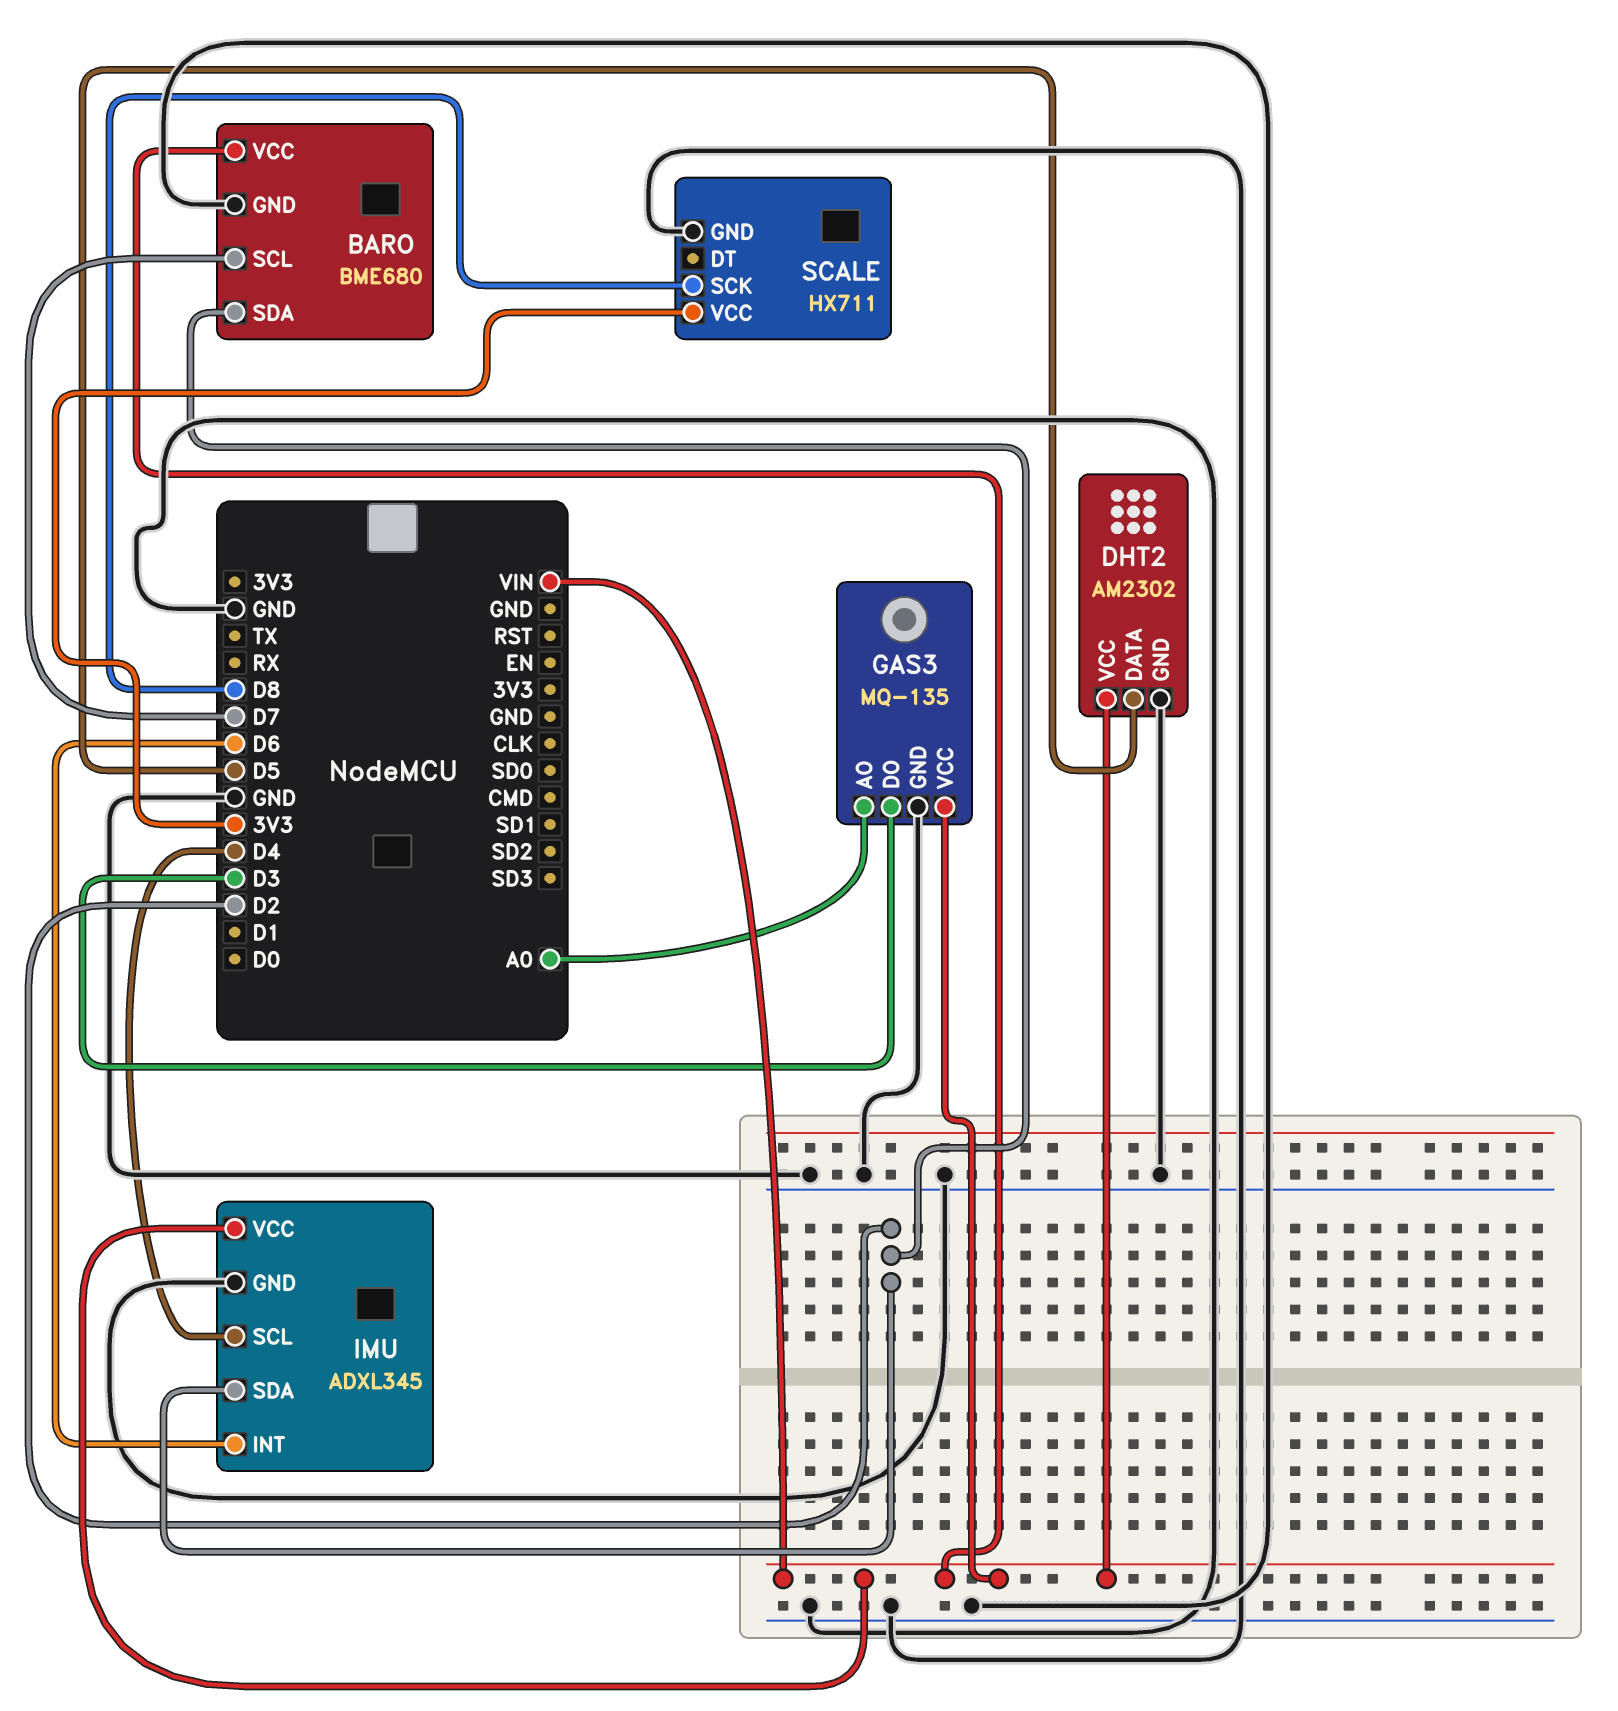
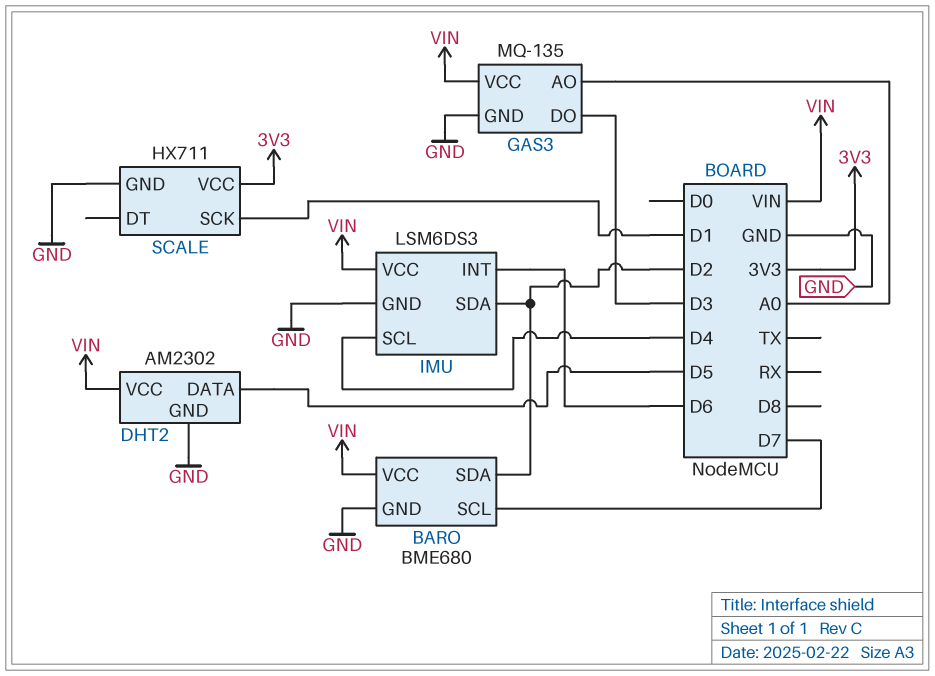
IMU: ADXL345 -> LSM6DS3
SCALE pin SCK: D8 -> D1

